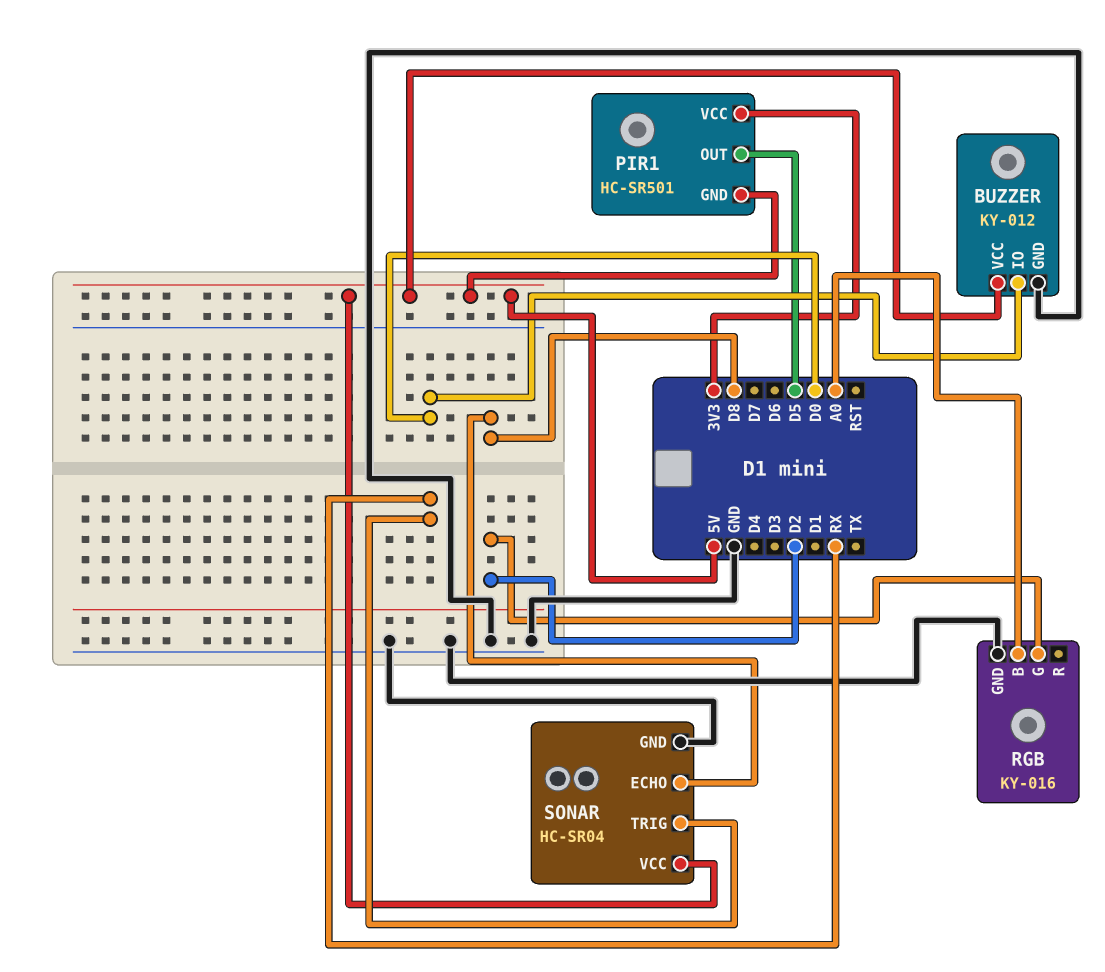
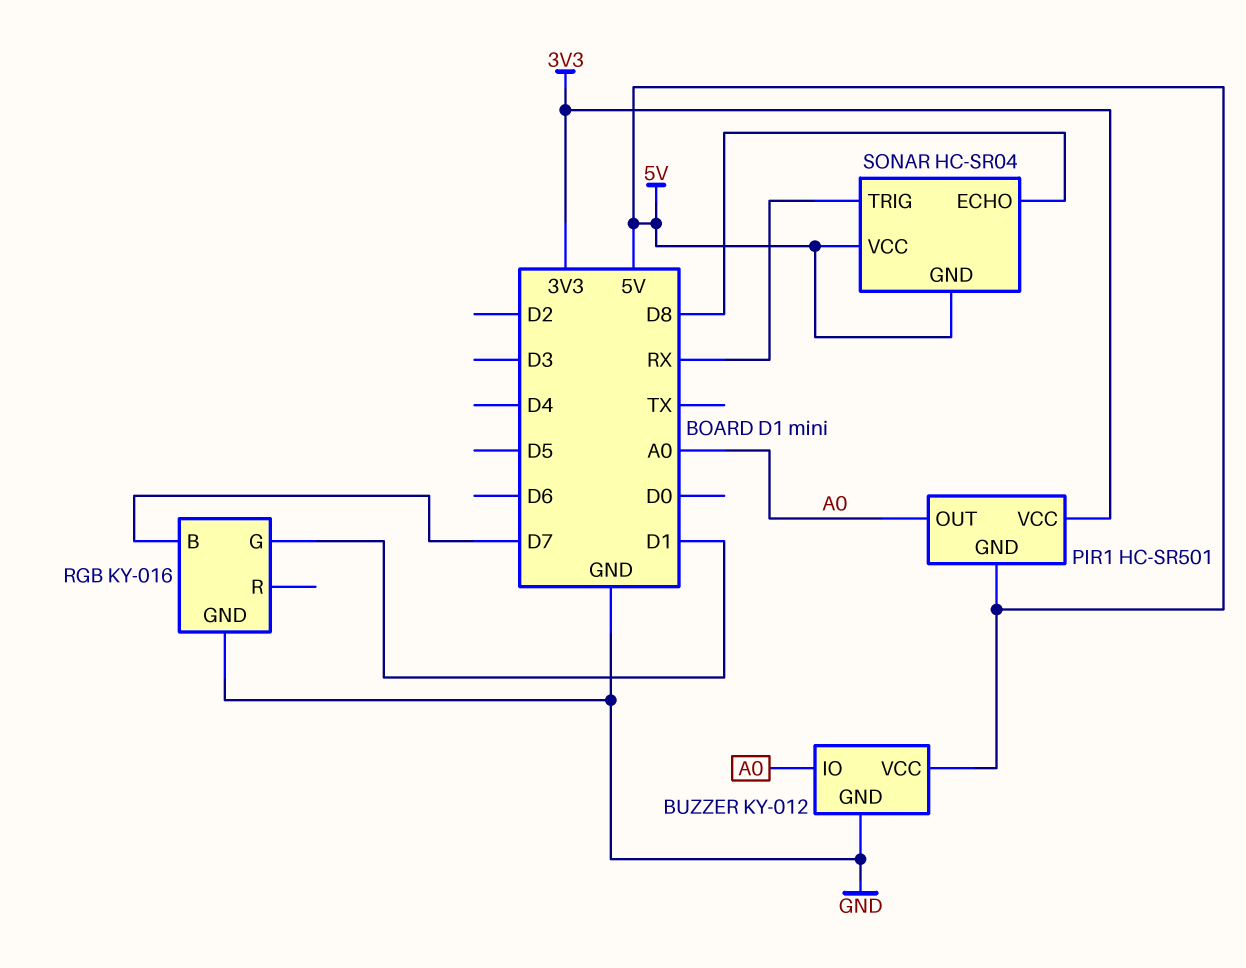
BUZZER pin IO: D0 -> A0
PIR1 pin OUT: D5 -> A0
RGB pin B: A0 -> D7
RGB pin G: D2 -> D1
SONAR pin GND: GND -> 5V

